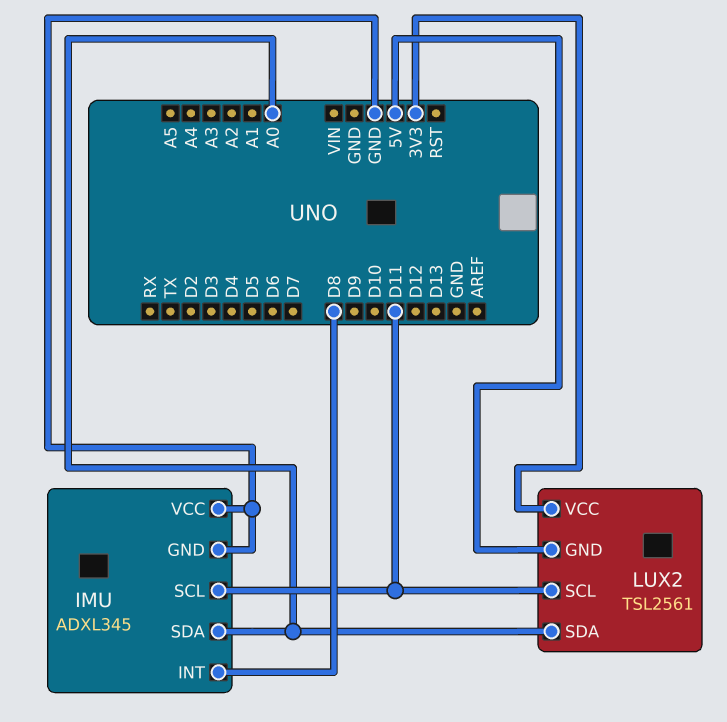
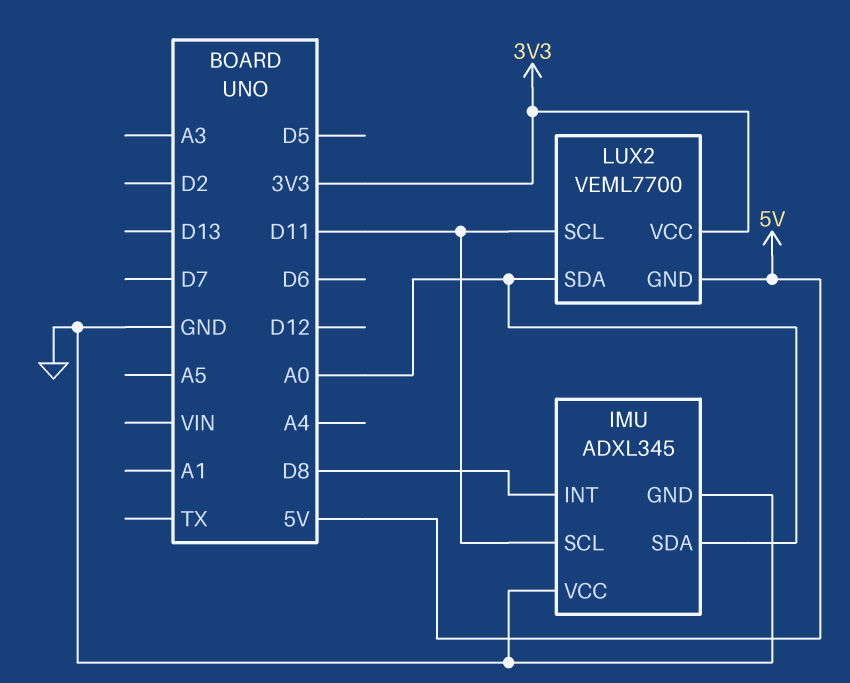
LUX2: TSL2561 -> VEML7700

